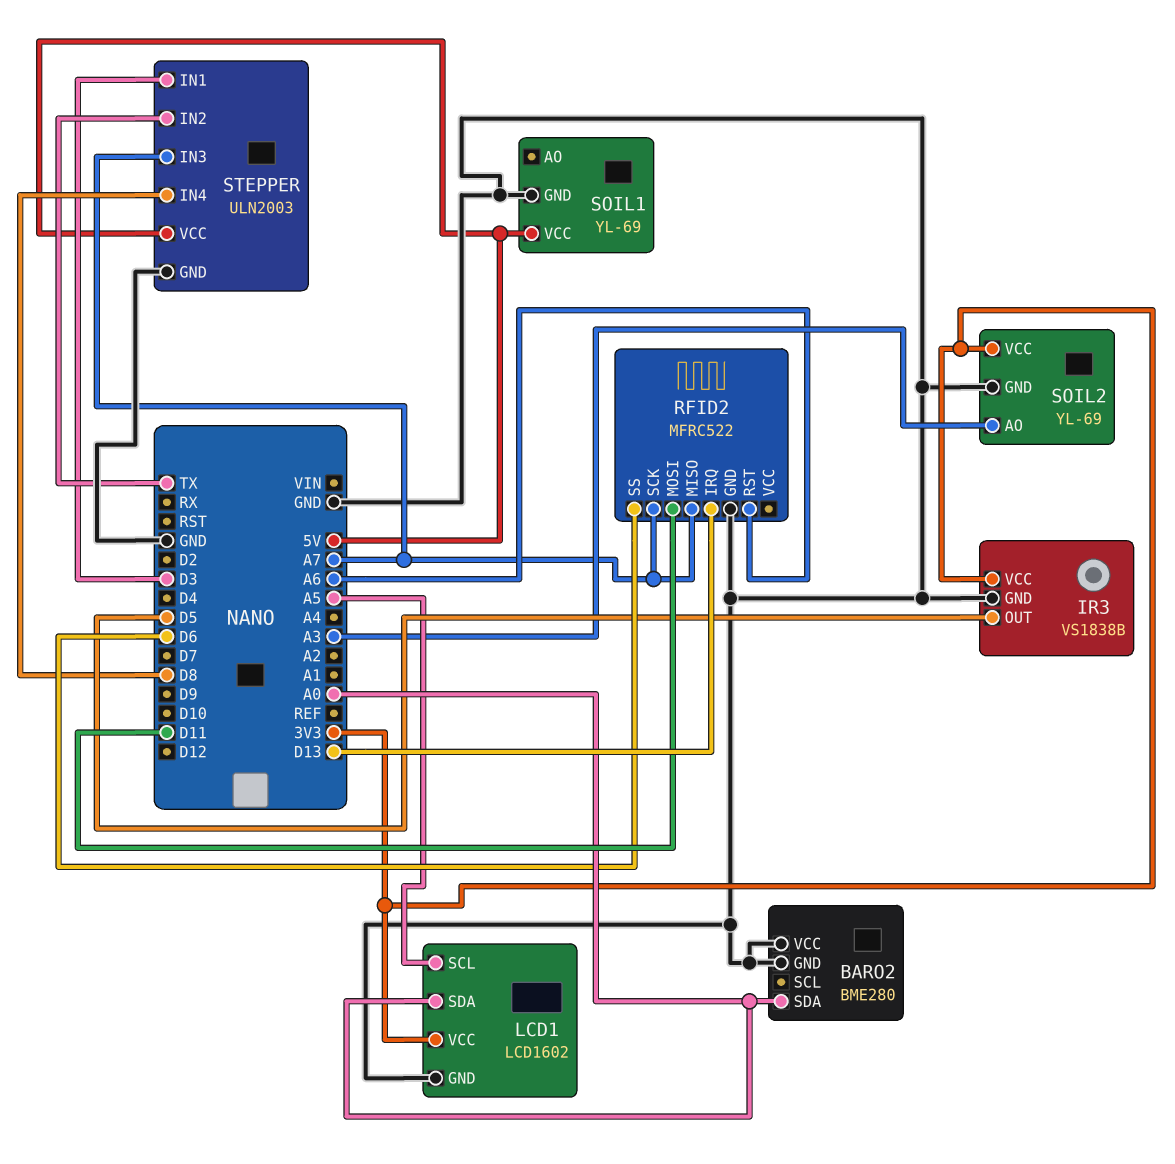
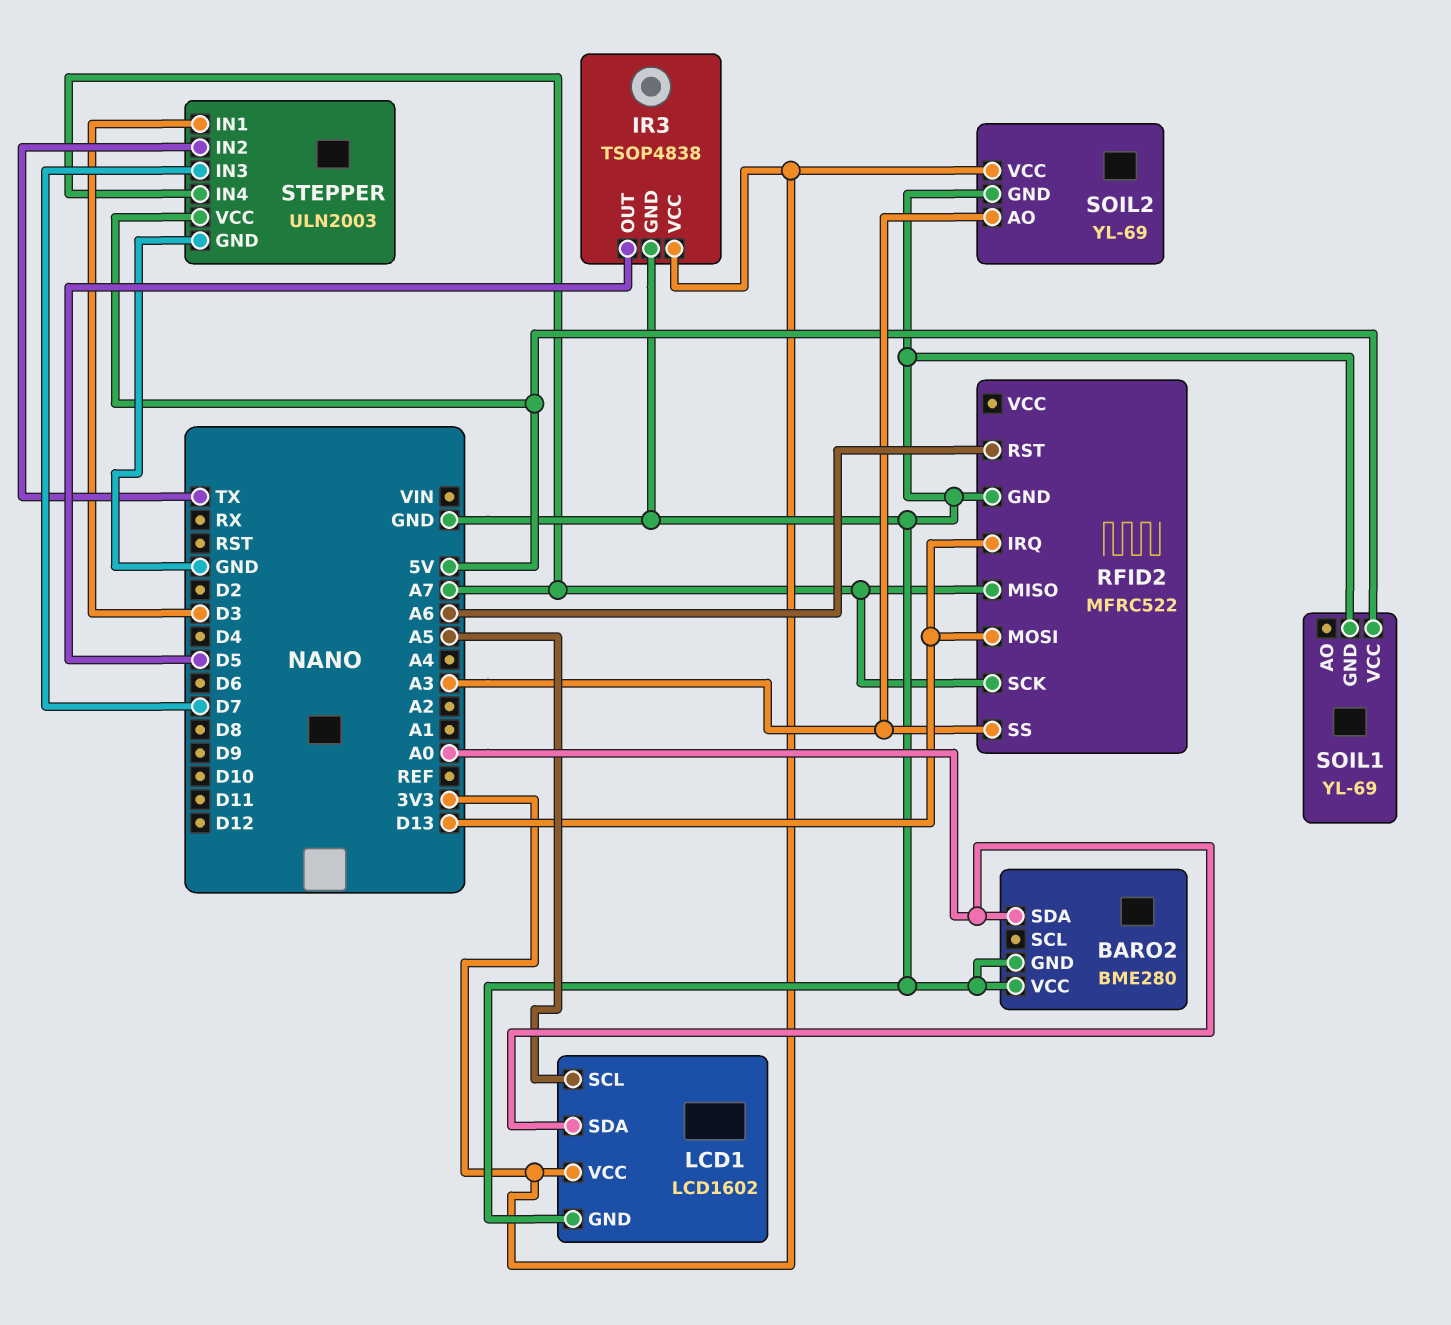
IR3: VS1838B -> TSOP4838
RFID2 pin MOSI: D11 -> D13
RFID2 pin SS: D6 -> A3
STEPPER pin IN3: A7 -> D7
STEPPER pin IN4: D8 -> A7

